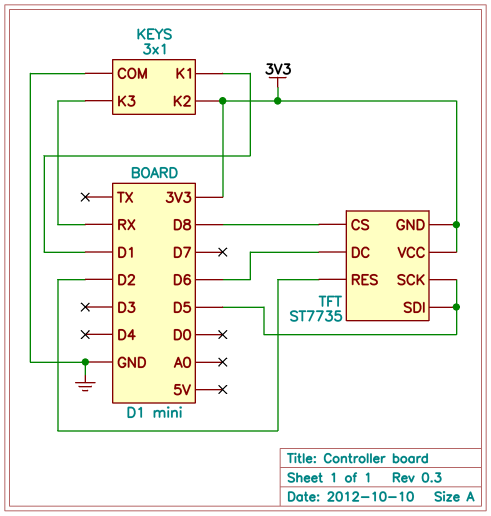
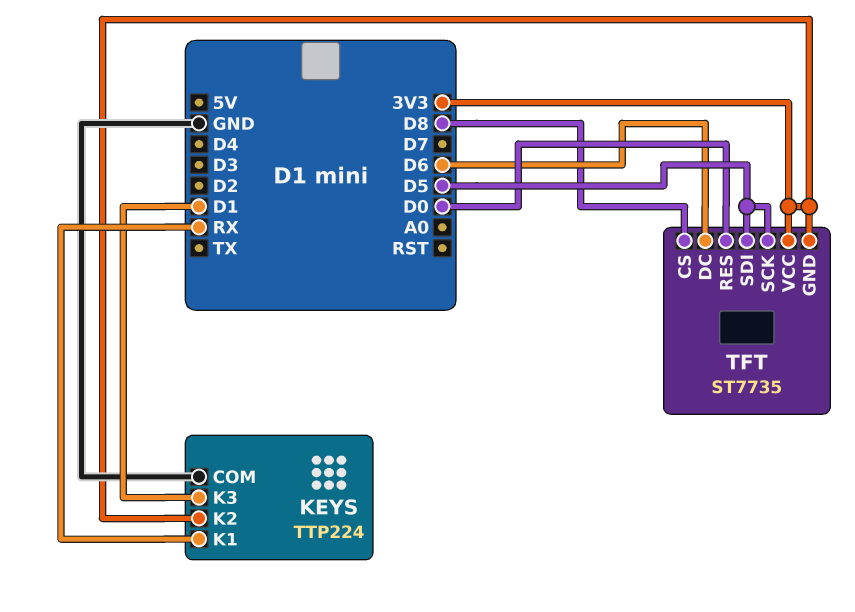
KEYS: 3x1 -> TTP224
KEYS pin K1: D1 -> RX
KEYS pin K3: RX -> D1
TFT pin RES: D2 -> D0

